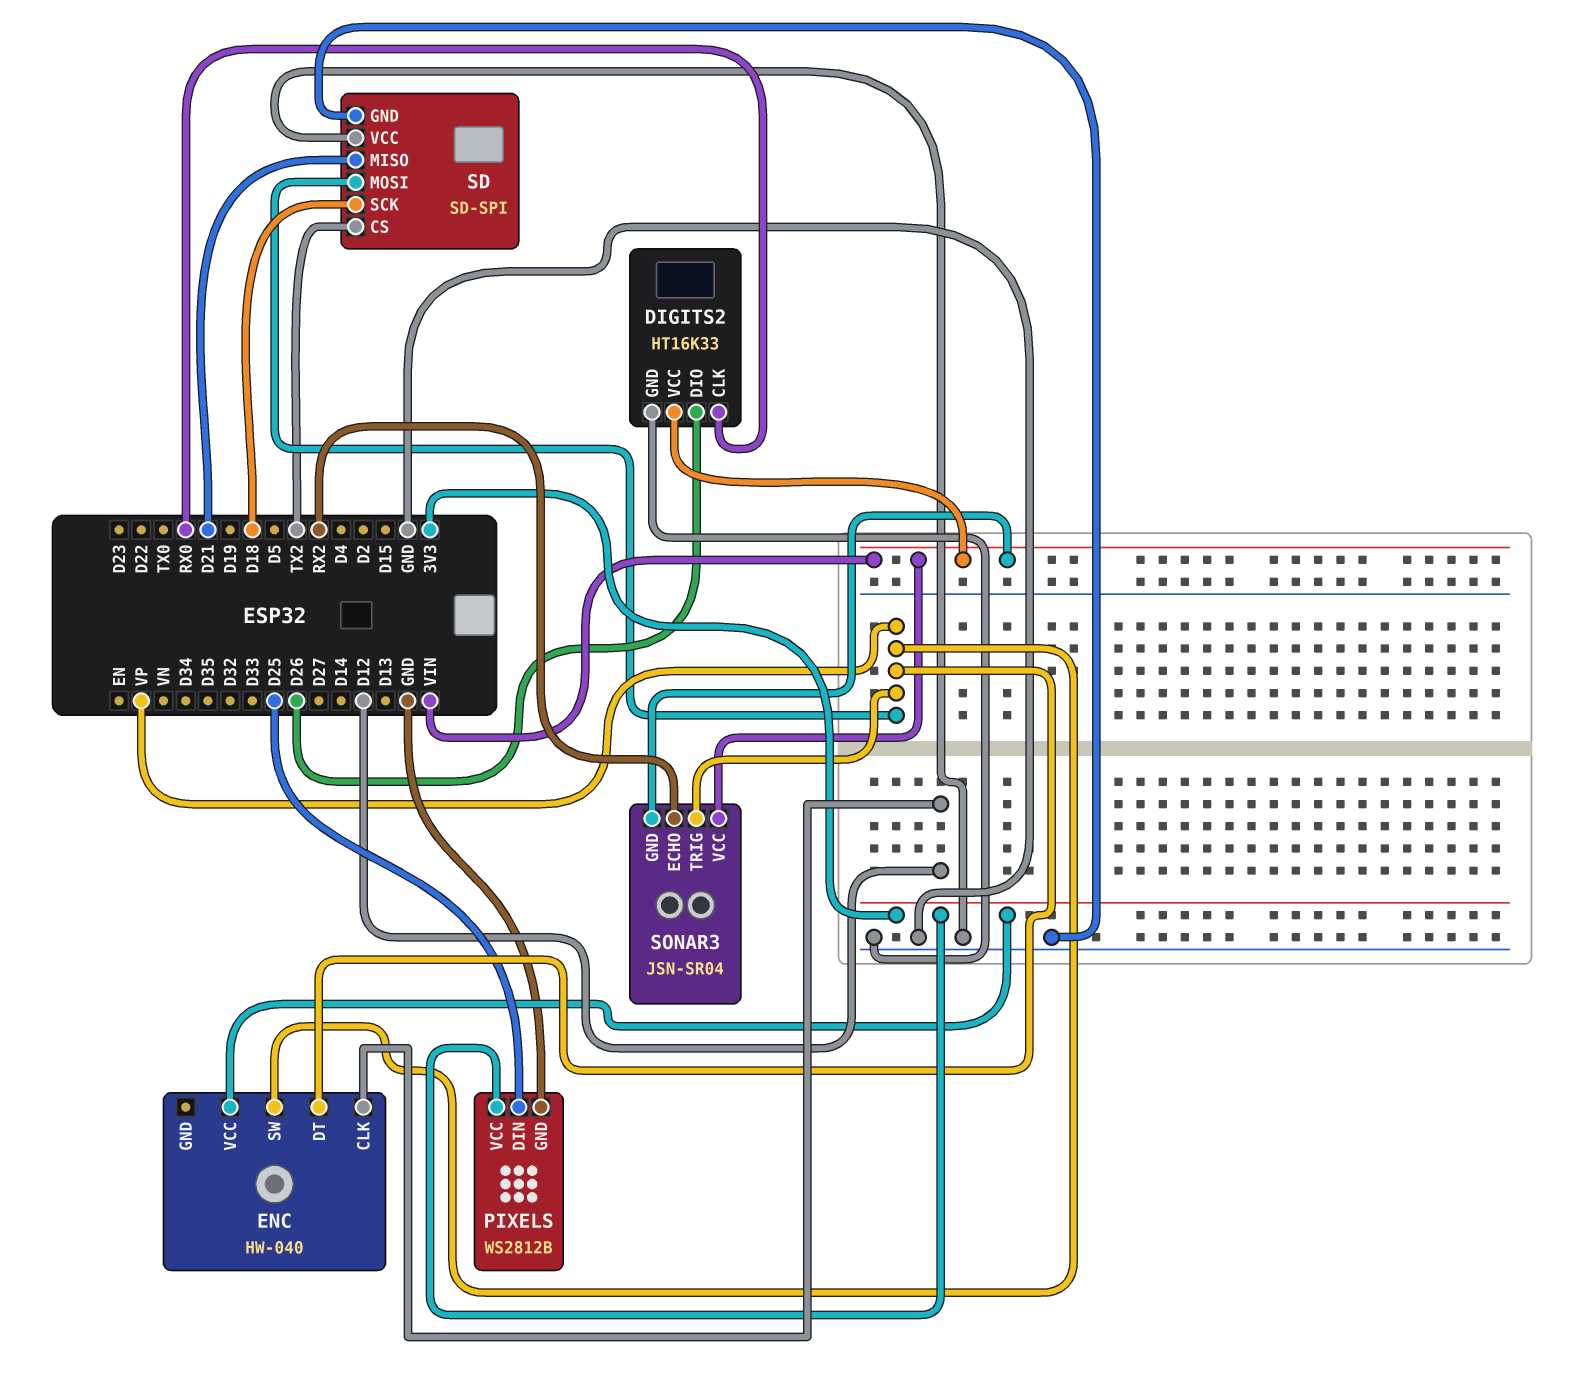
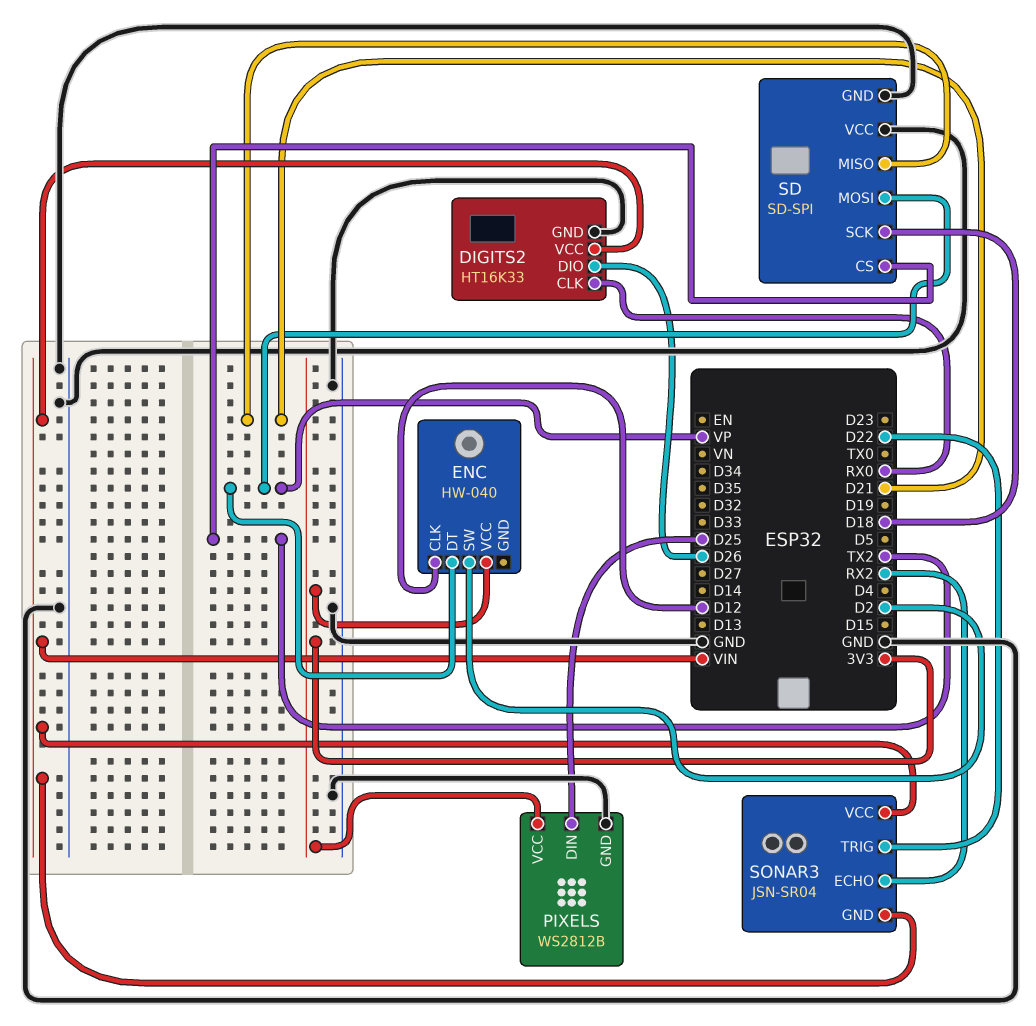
ENC pin SW: VP -> D2
SONAR3 pin TRIG: VP -> D22

